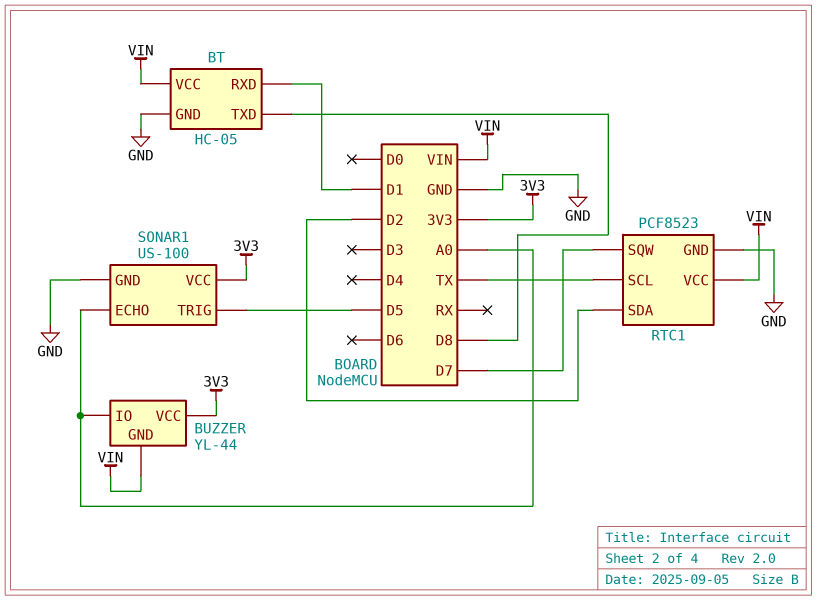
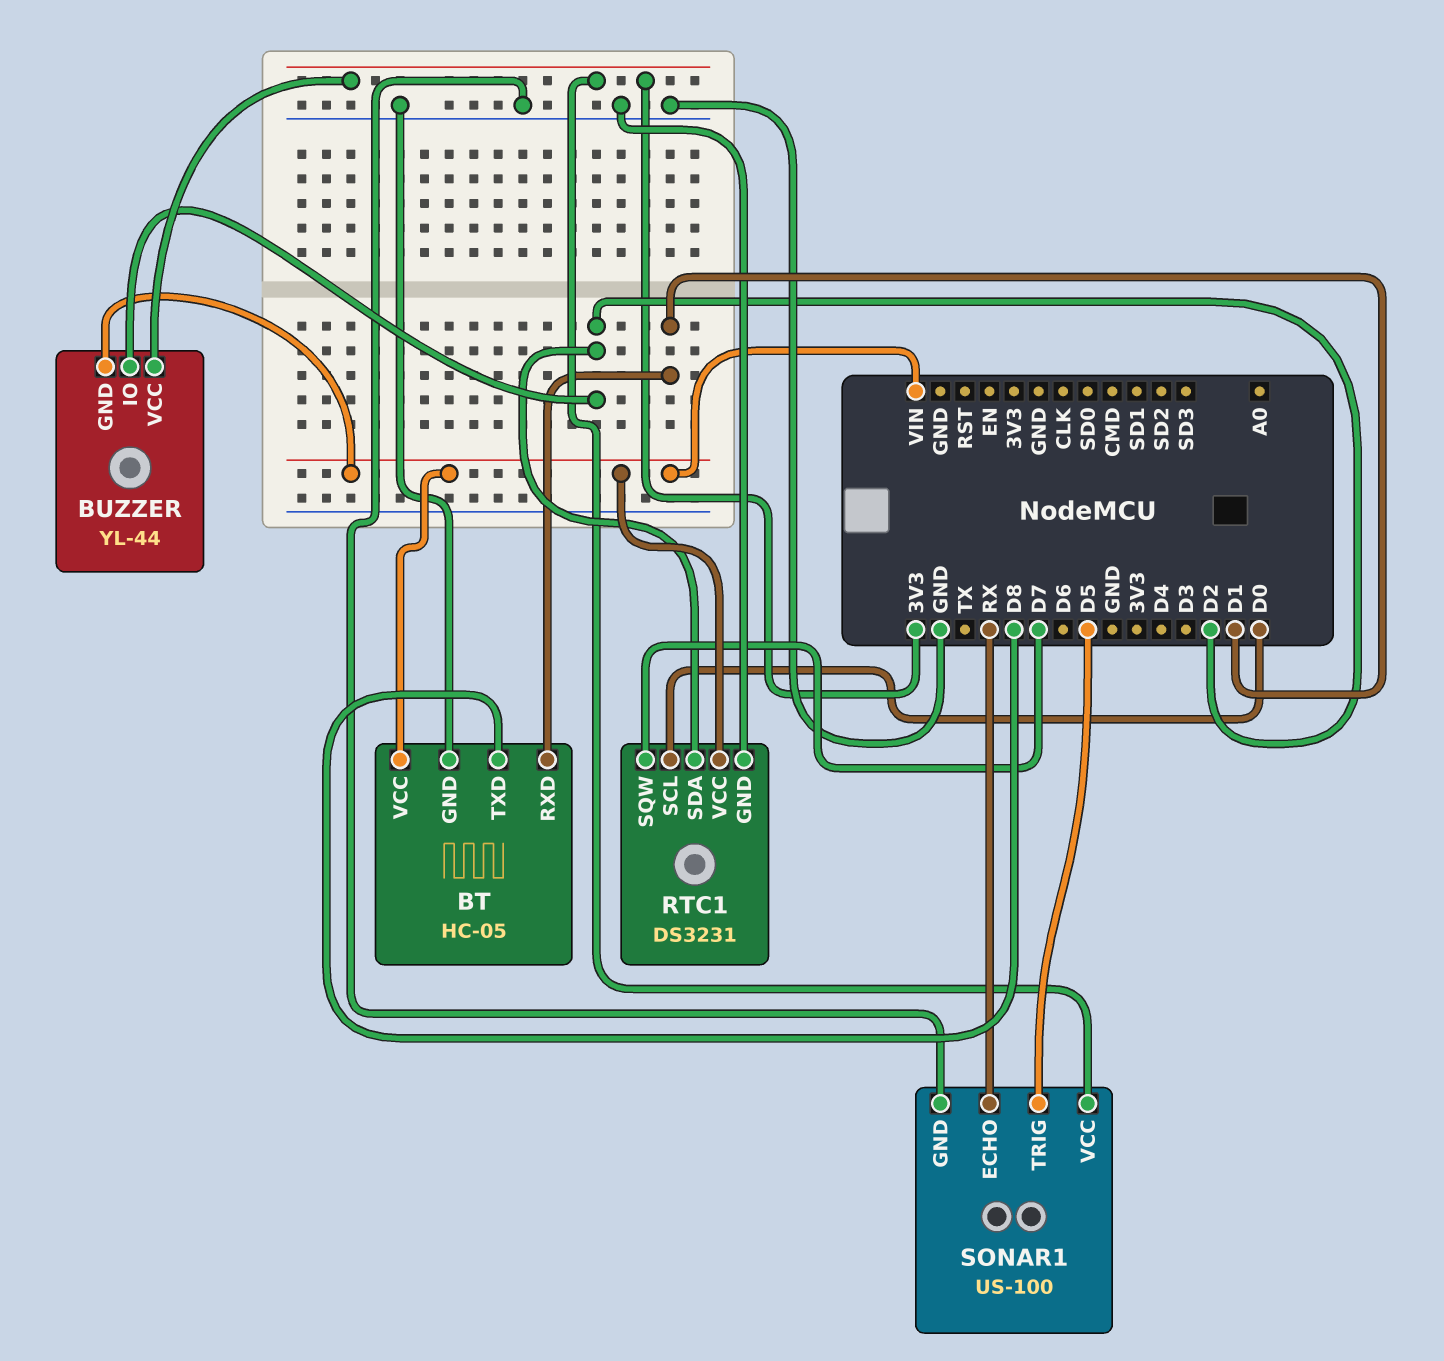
BUZZER pin IO: A0 -> D2
RTC1: PCF8523 -> DS3231
RTC1 pin SCL: TX -> D0
SONAR1 pin ECHO: A0 -> RX

